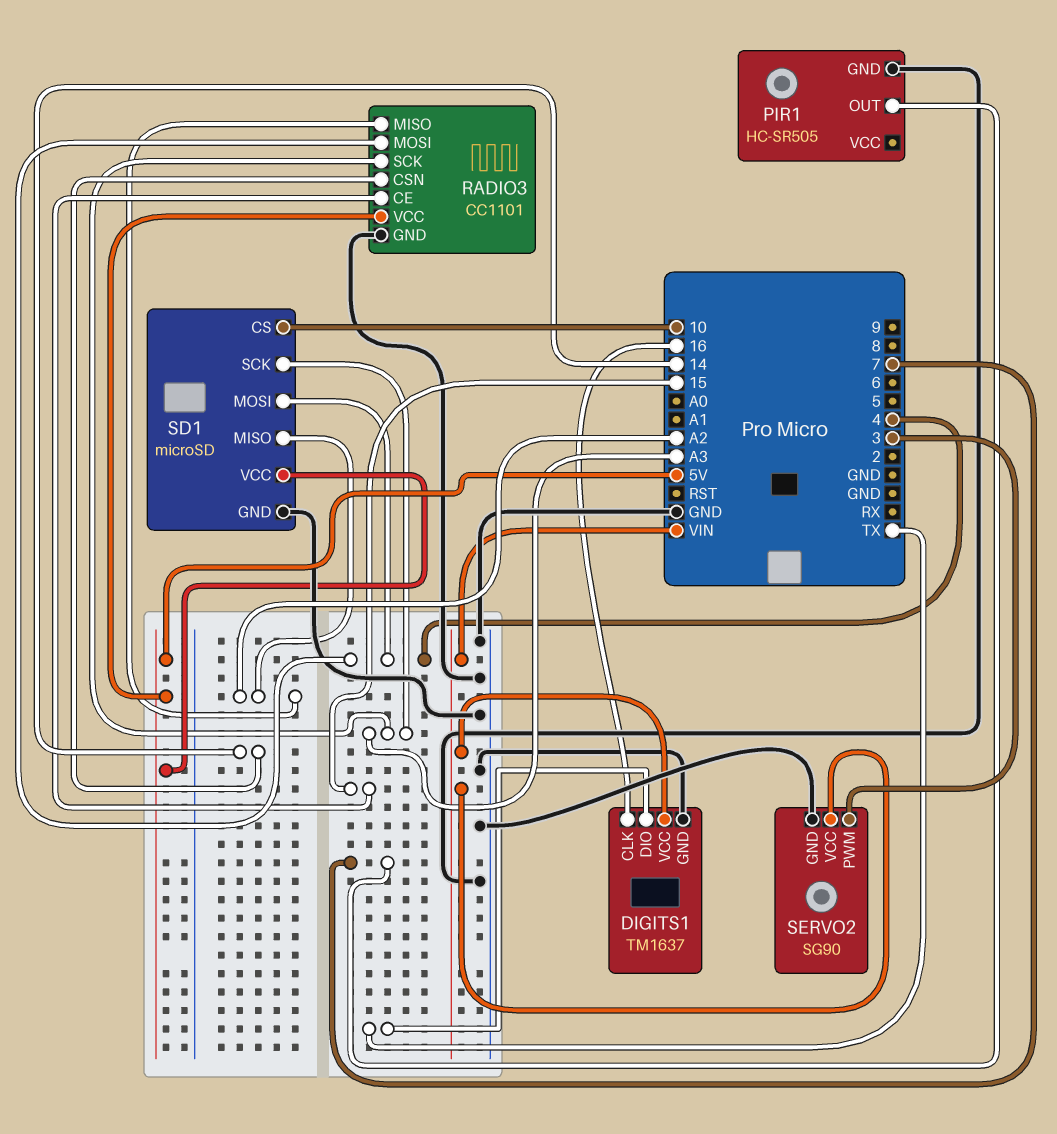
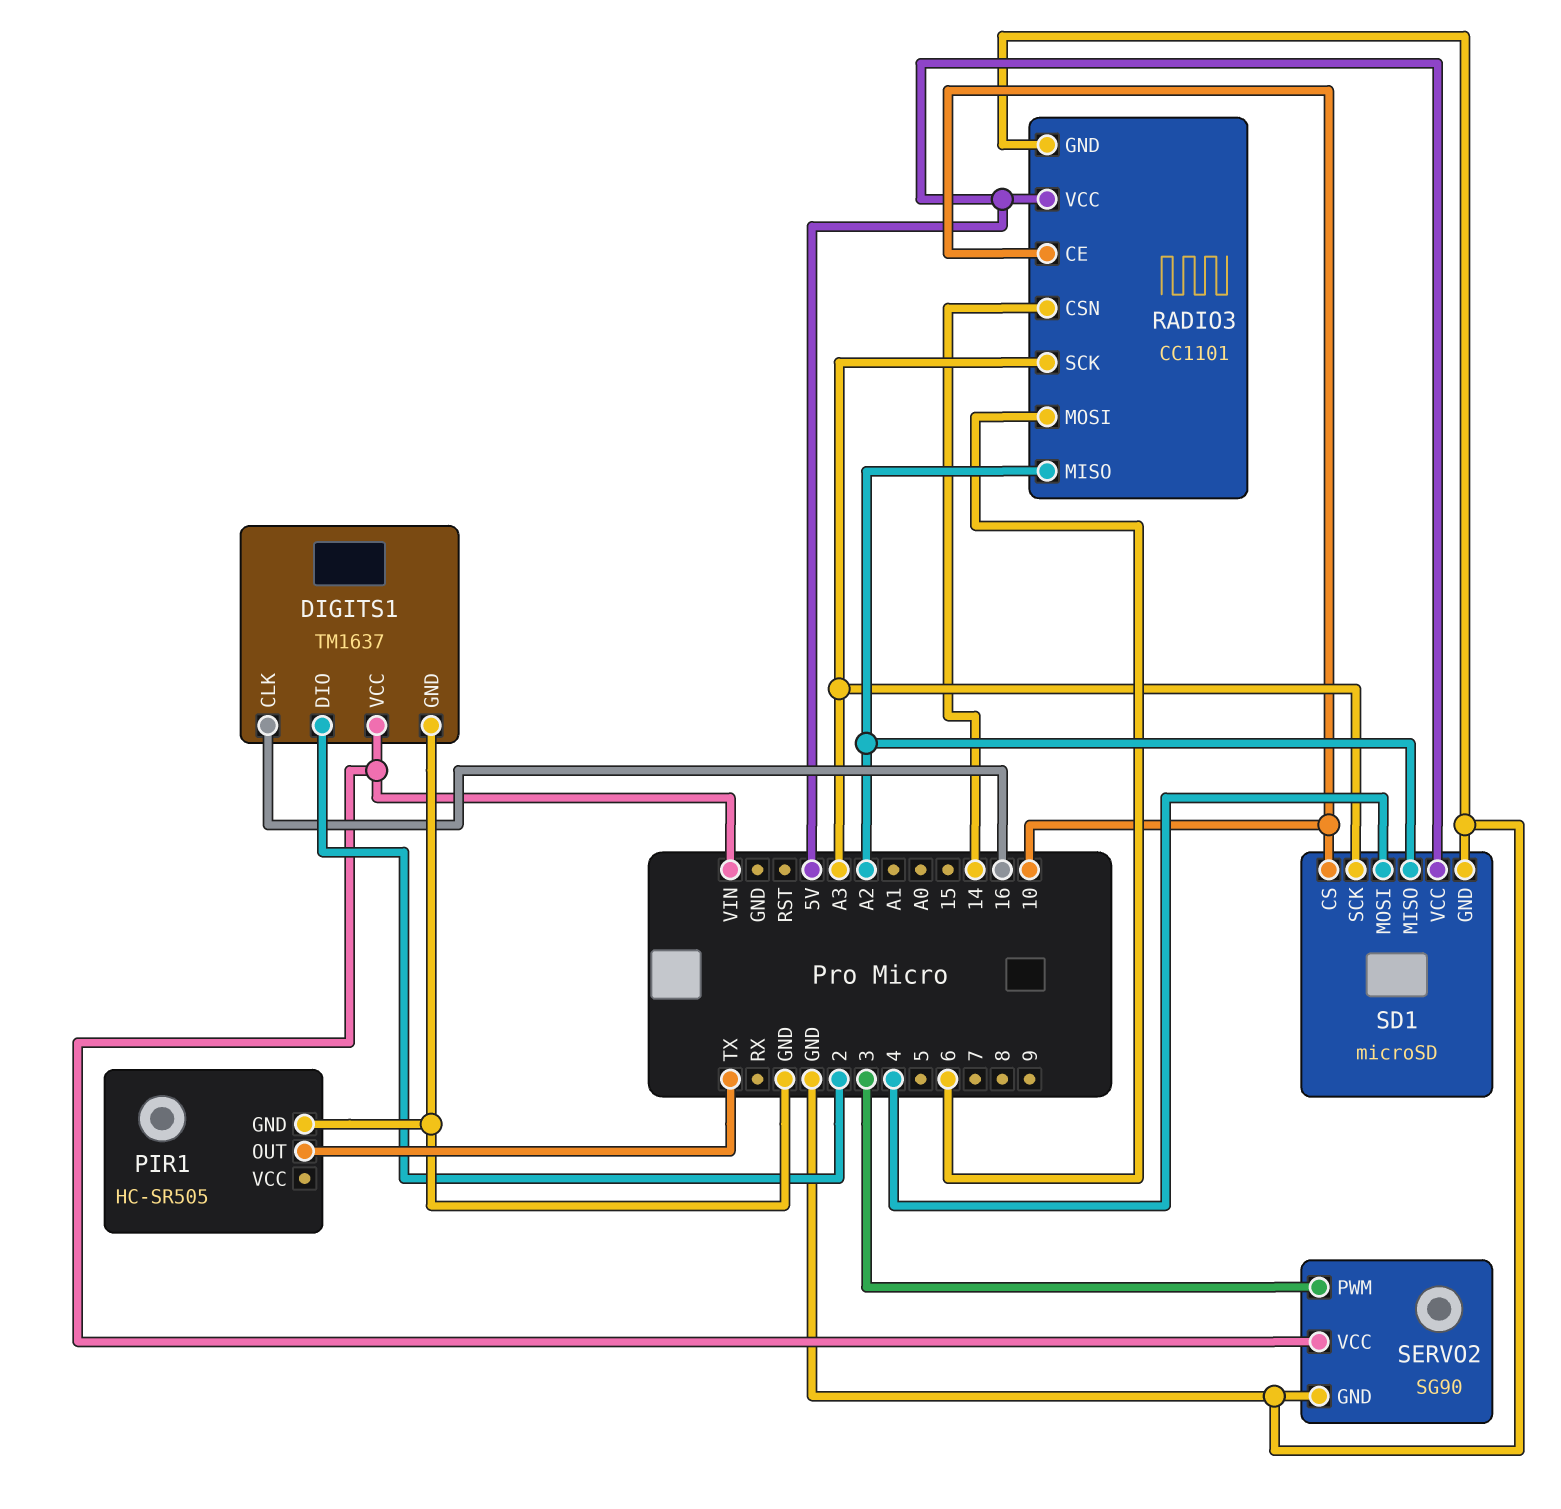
DIGITS1 pin DIO: TX -> 2
PIR1 pin OUT: 7 -> TX
RADIO3 pin CE: 15 -> 10
RADIO3 pin MOSI: 4 -> 6

